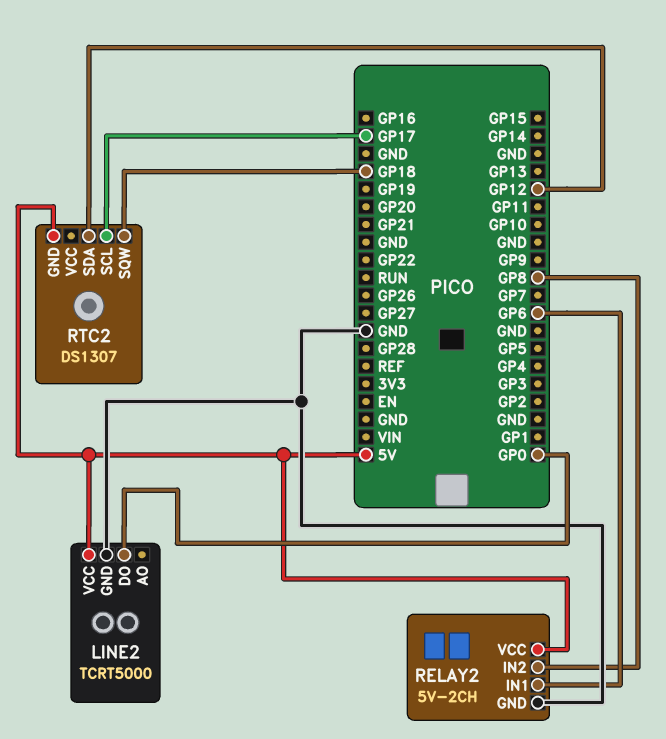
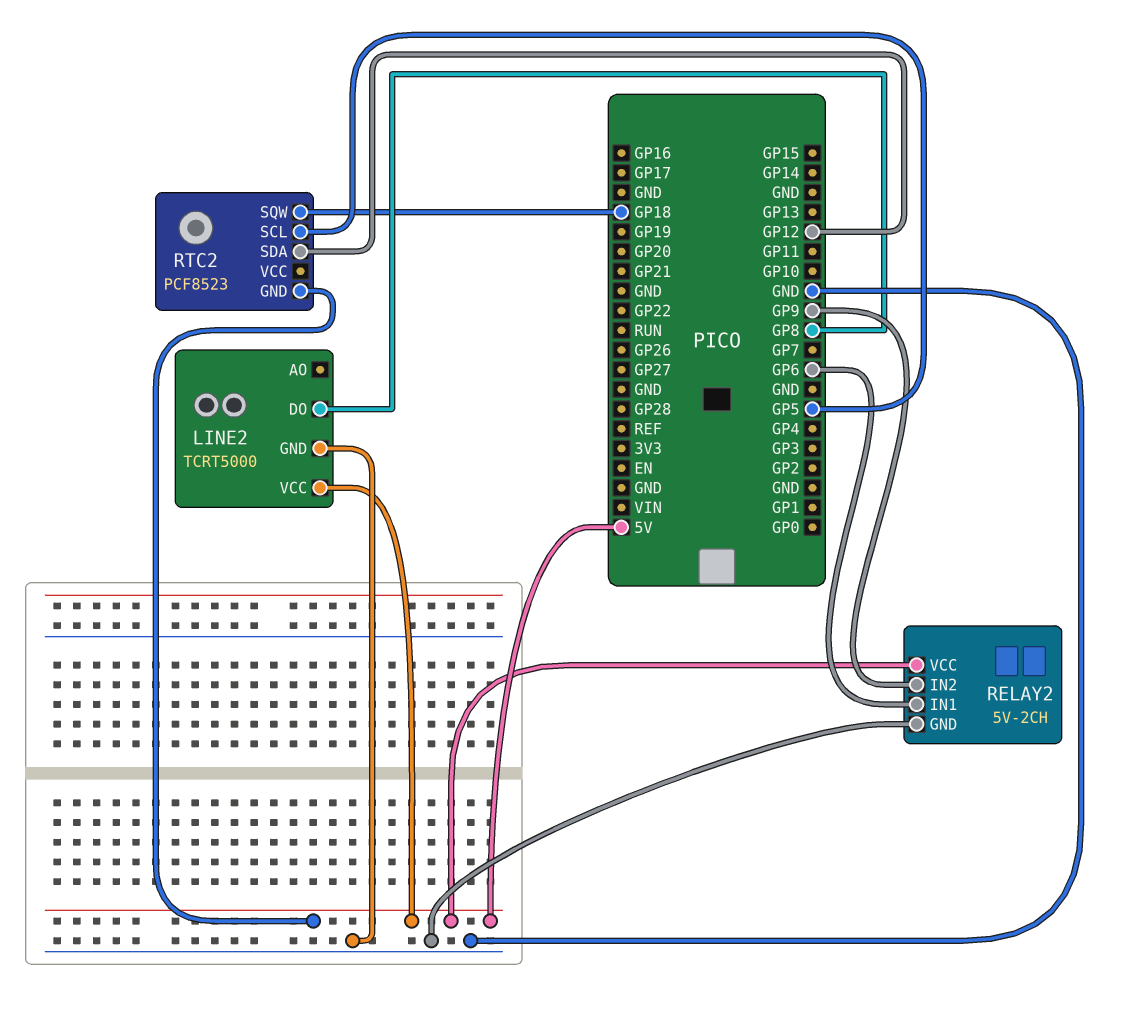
LINE2 pin DO: GP0 -> GP8
RELAY2 pin IN2: GP8 -> GP9
RTC2: DS1307 -> PCF8523
RTC2 pin SCL: GP17 -> GP5

